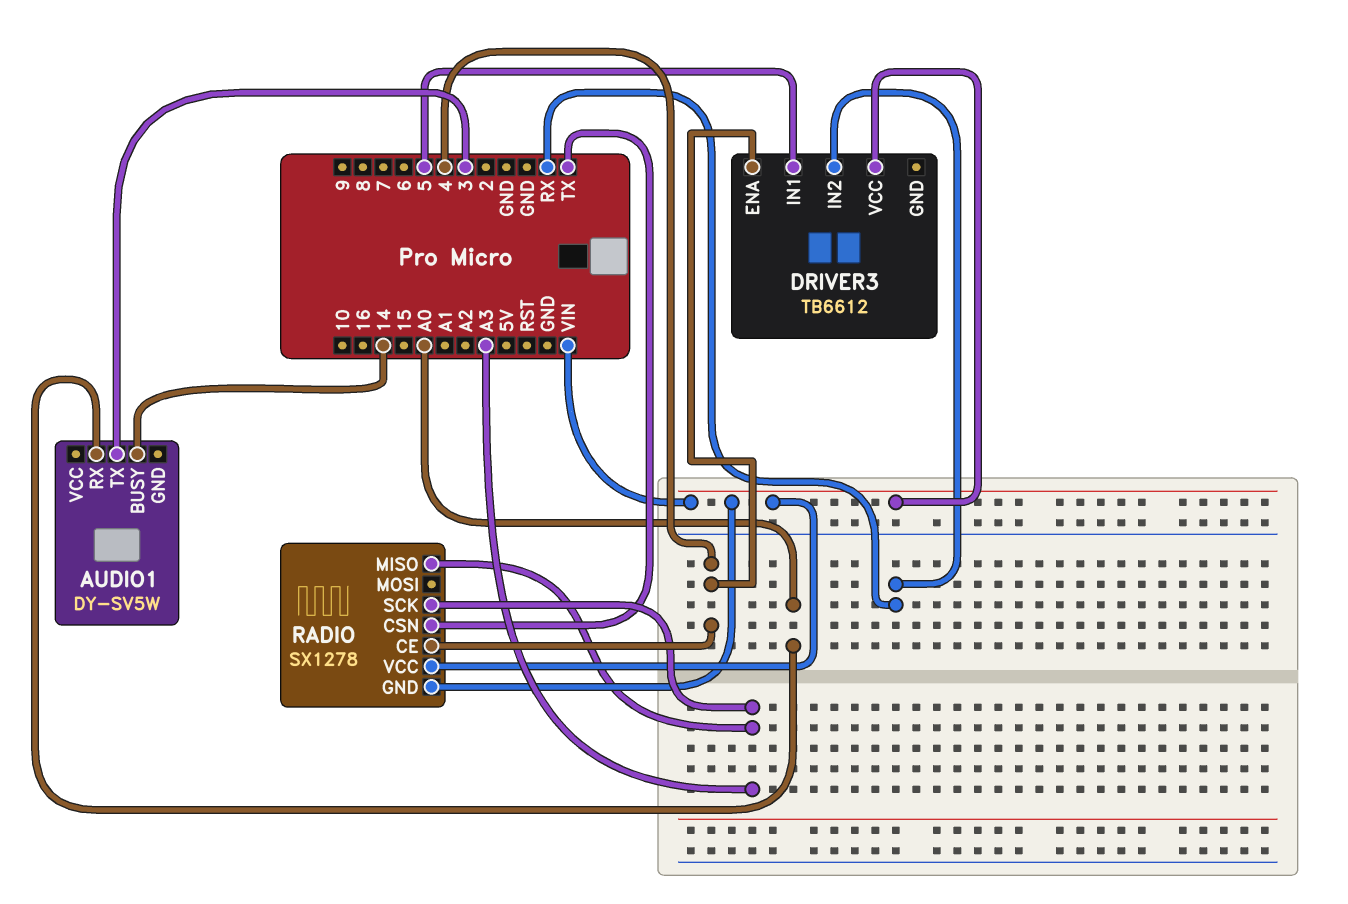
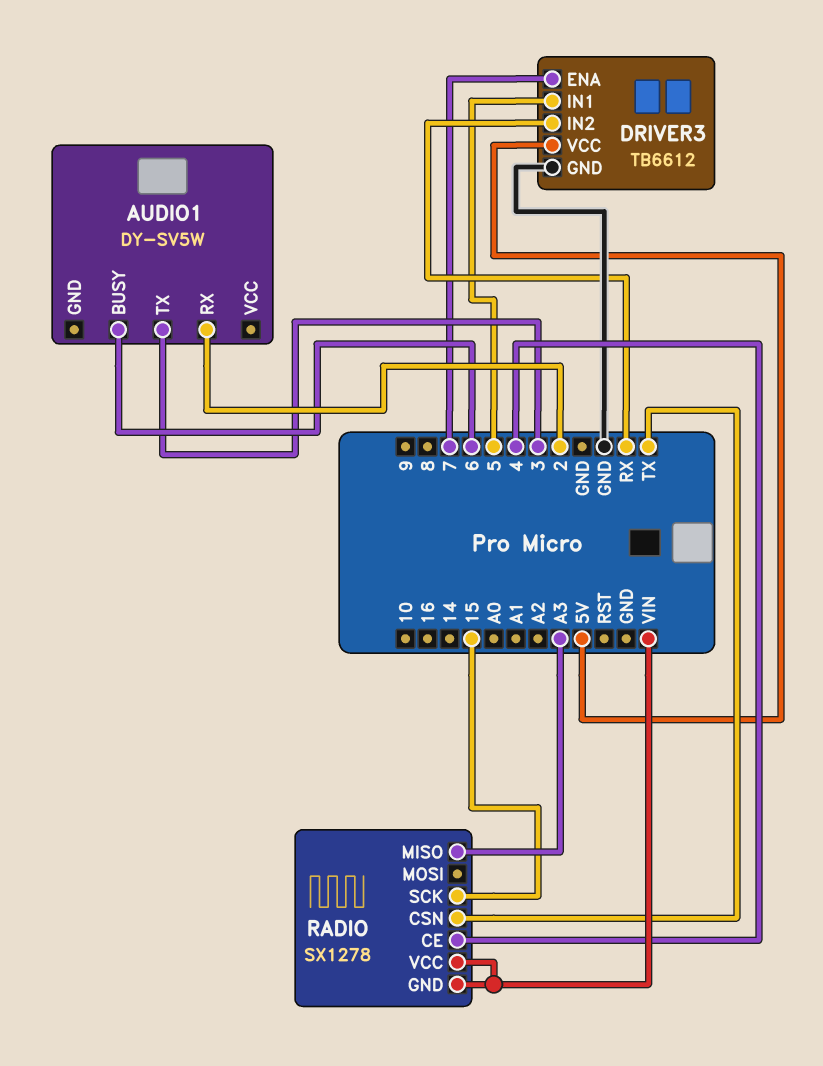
AUDIO1 pin BUSY: 14 -> 6
AUDIO1 pin RX: A0 -> 2
DRIVER3 pin ENA: 4 -> 7
DRIVER3 pin GND: none -> GND
DRIVER3 pin VCC: VIN -> 5V
RADIO pin SCK: A3 -> 15

